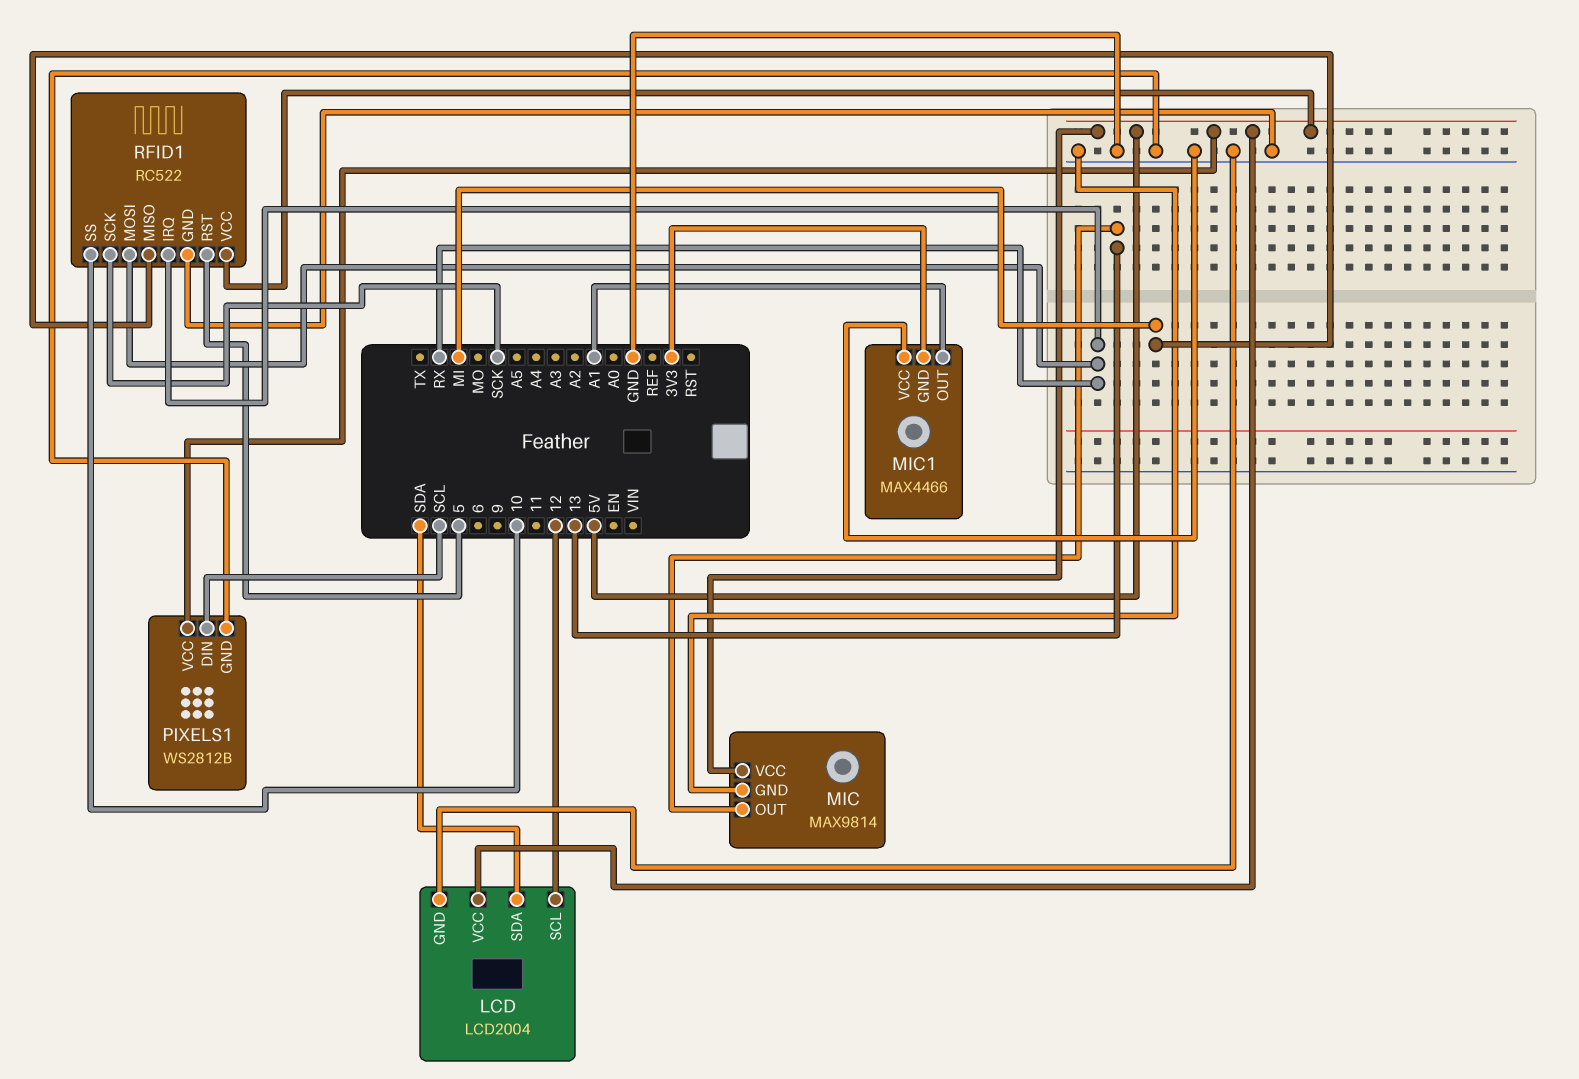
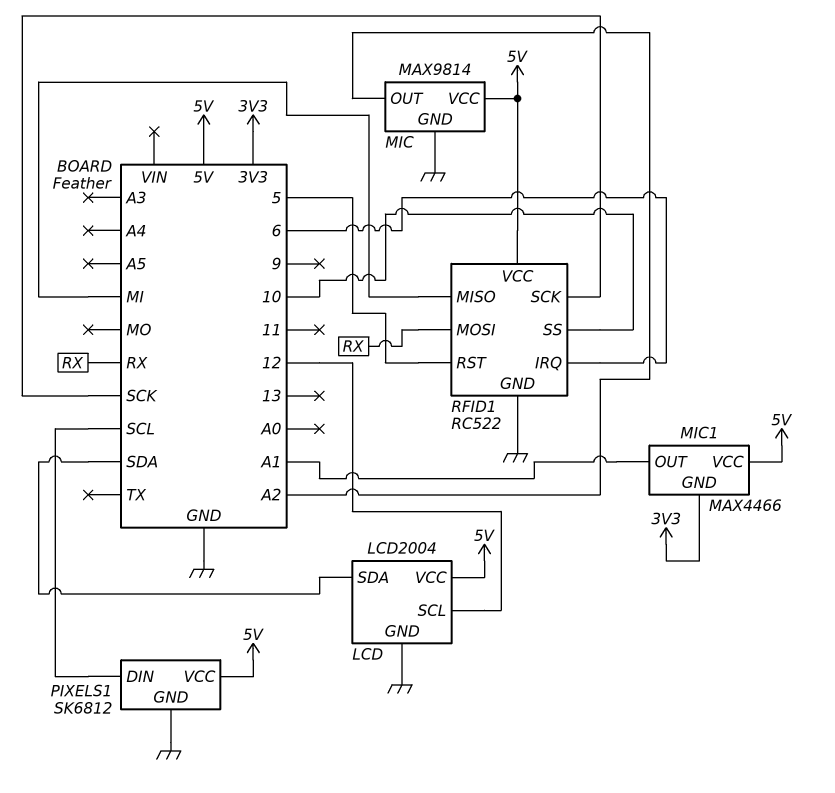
MIC pin OUT: 13 -> A2
MIC1 pin VCC: GND -> 5V
PIXELS1: WS2812B -> SK6812
RFID1 pin IRQ: RX -> 6

